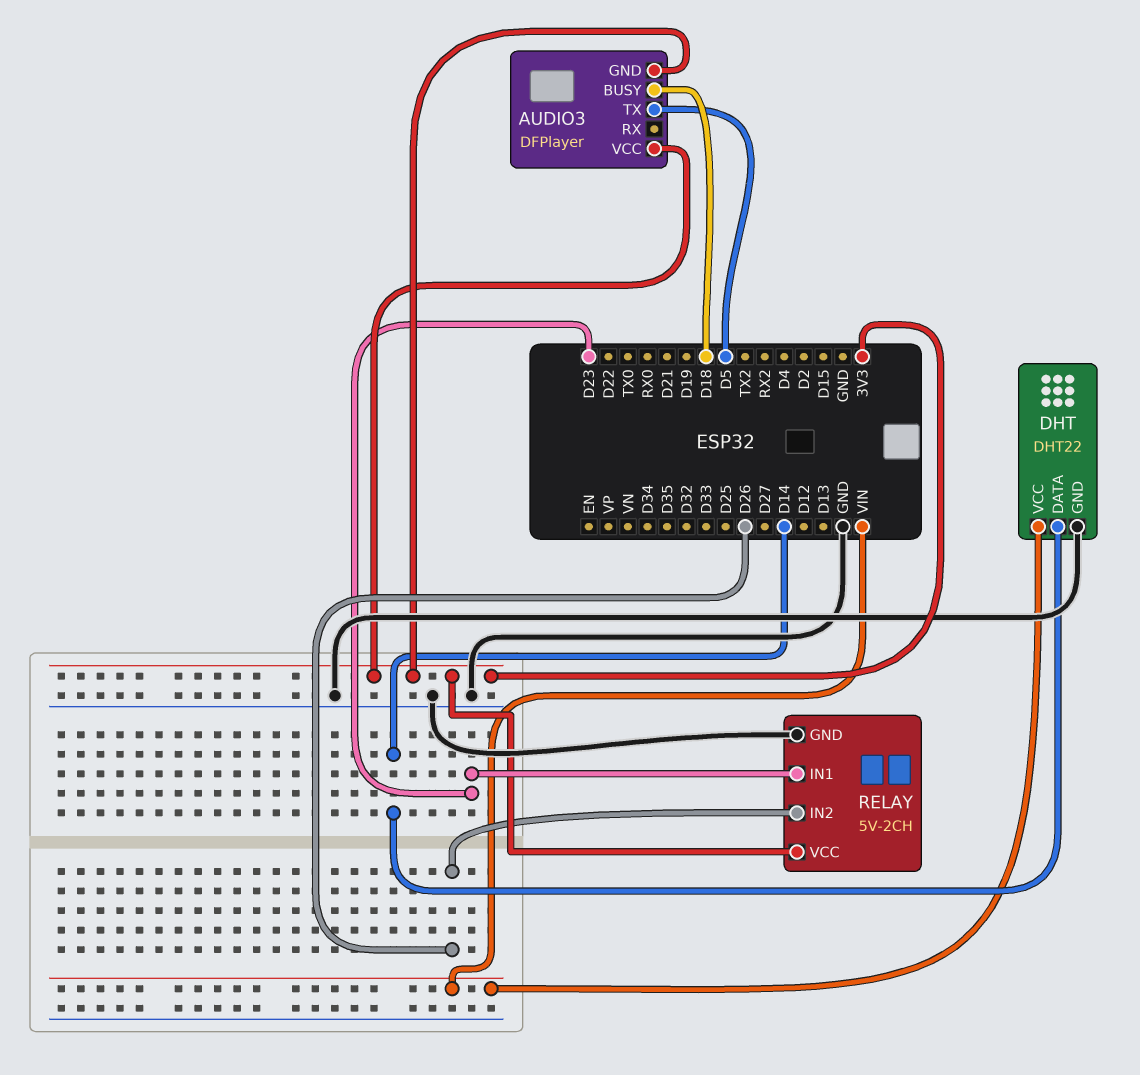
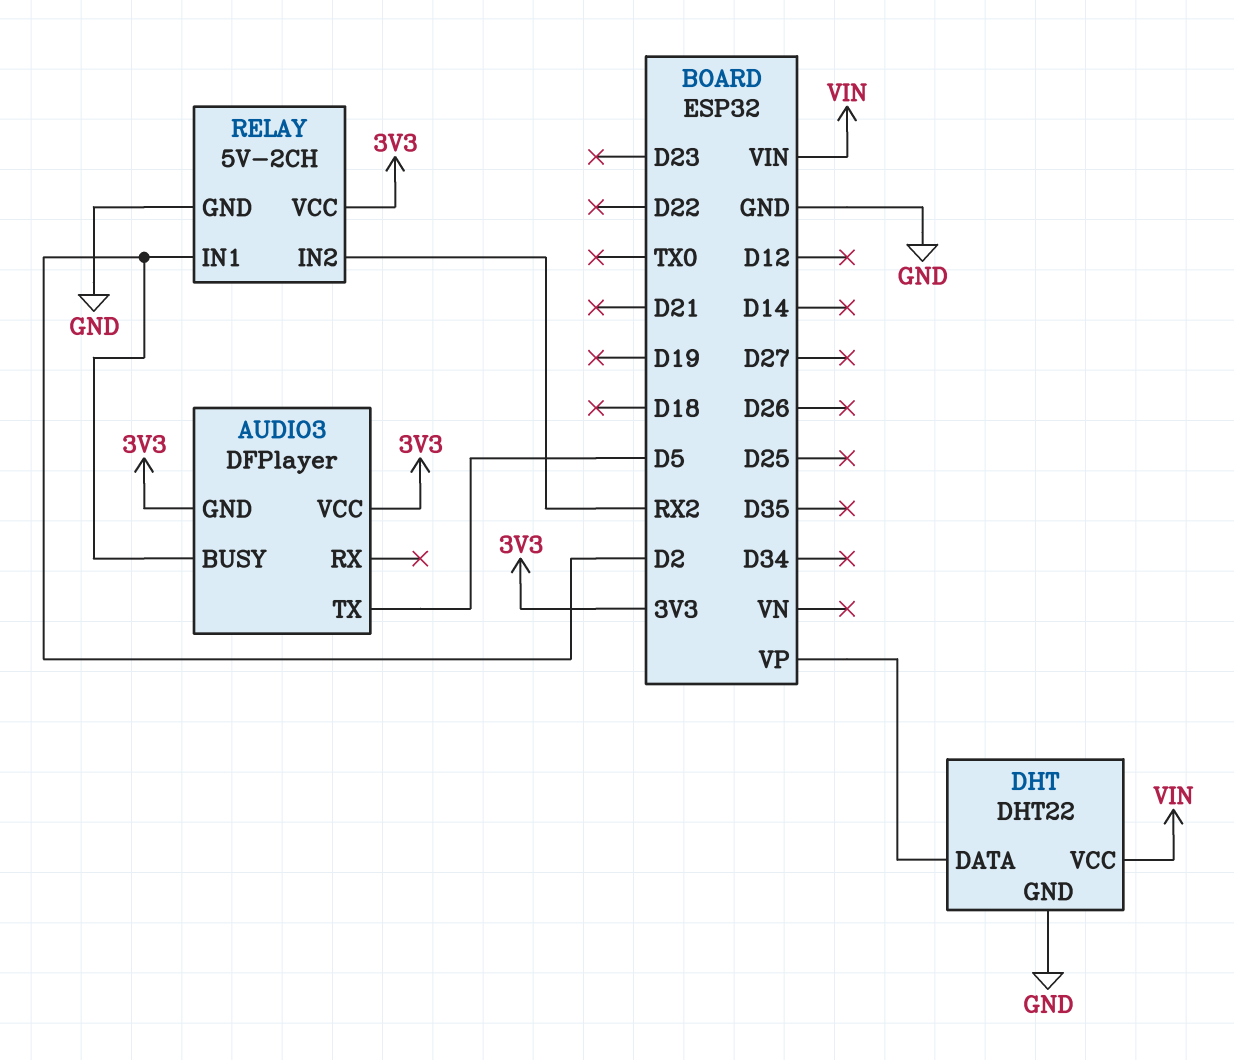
AUDIO3 pin BUSY: D18 -> D2
DHT pin DATA: D14 -> VP
RELAY pin IN1: D23 -> D2
RELAY pin IN2: D26 -> RX2

